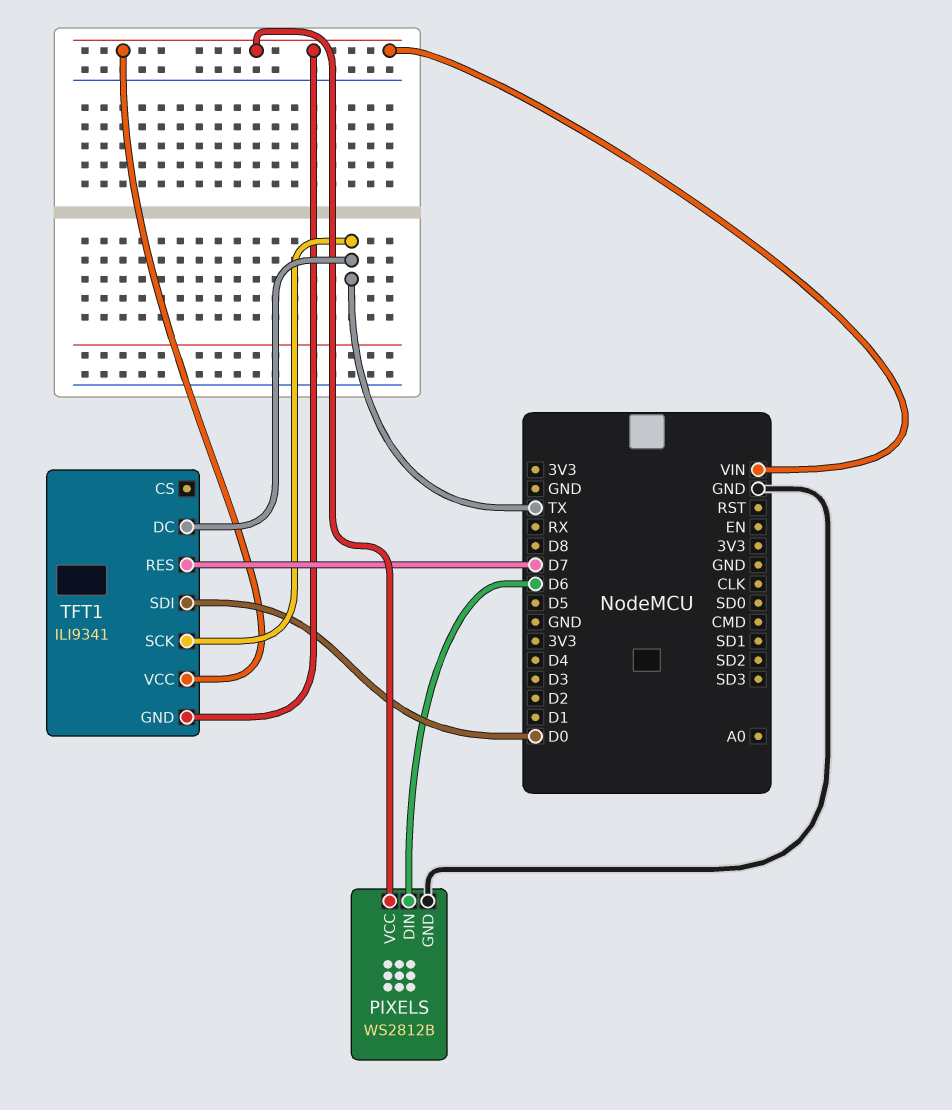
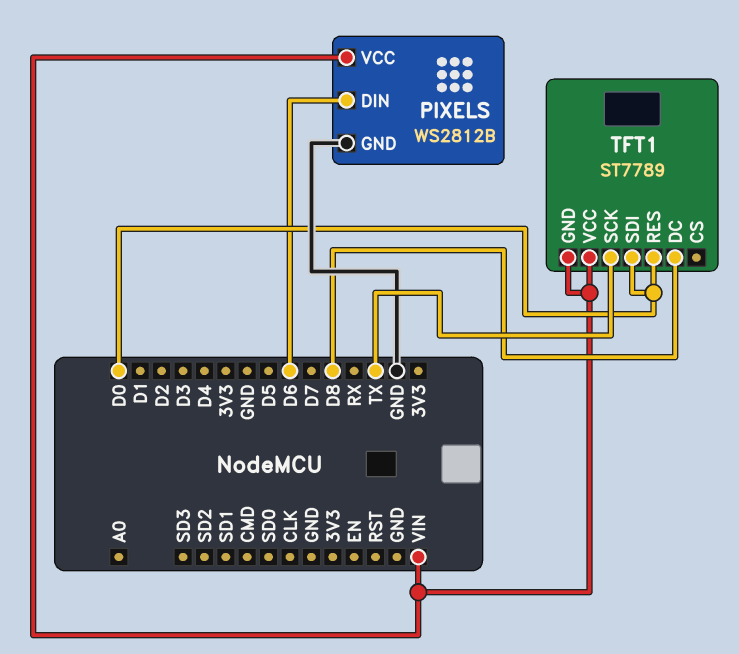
TFT1: ILI9341 -> ST7789
TFT1 pin DC: TX -> D8
TFT1 pin RES: D7 -> D0

